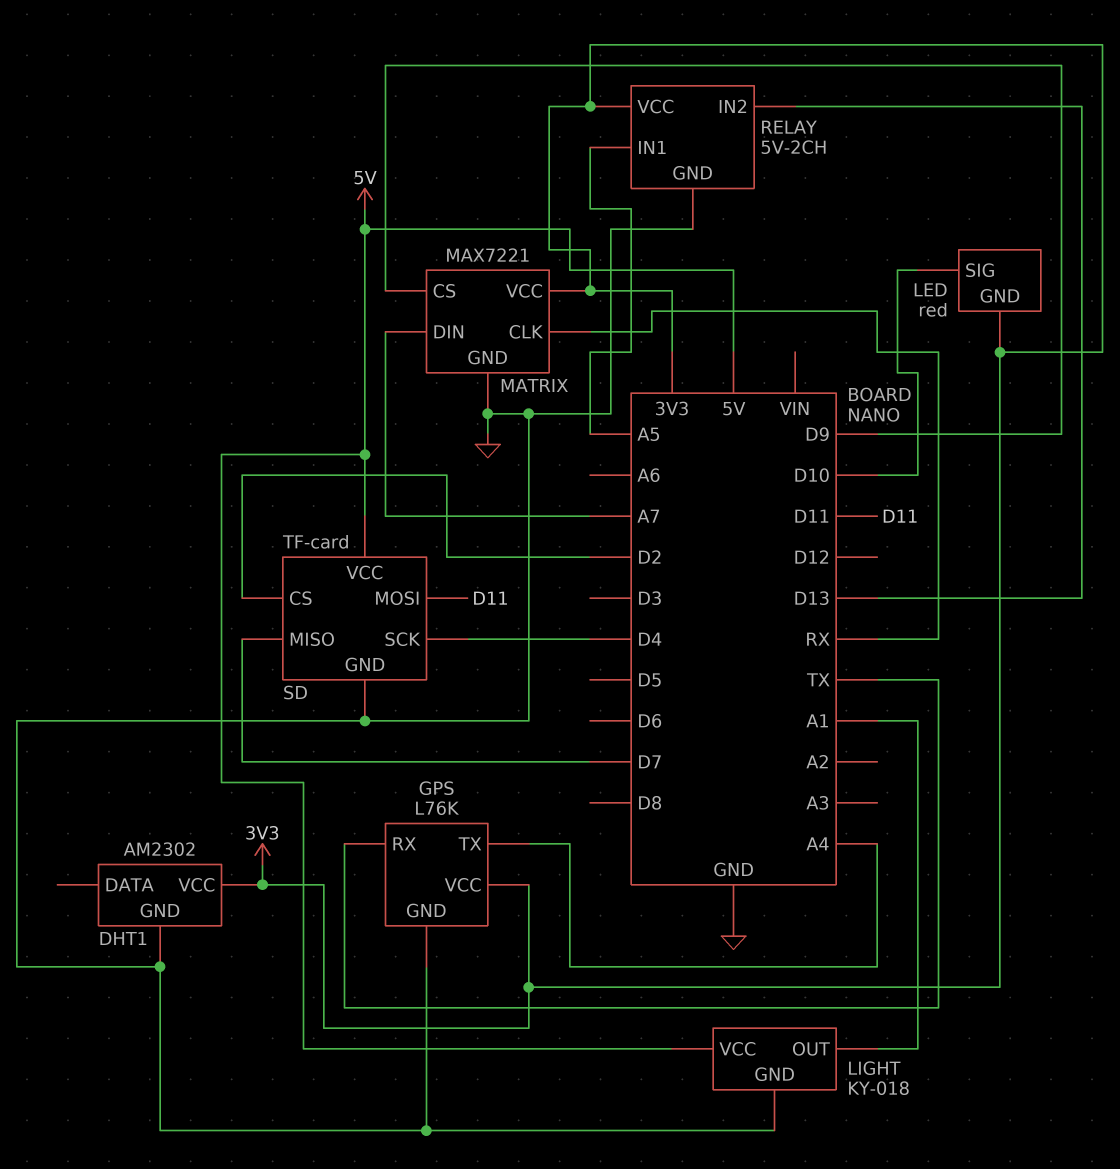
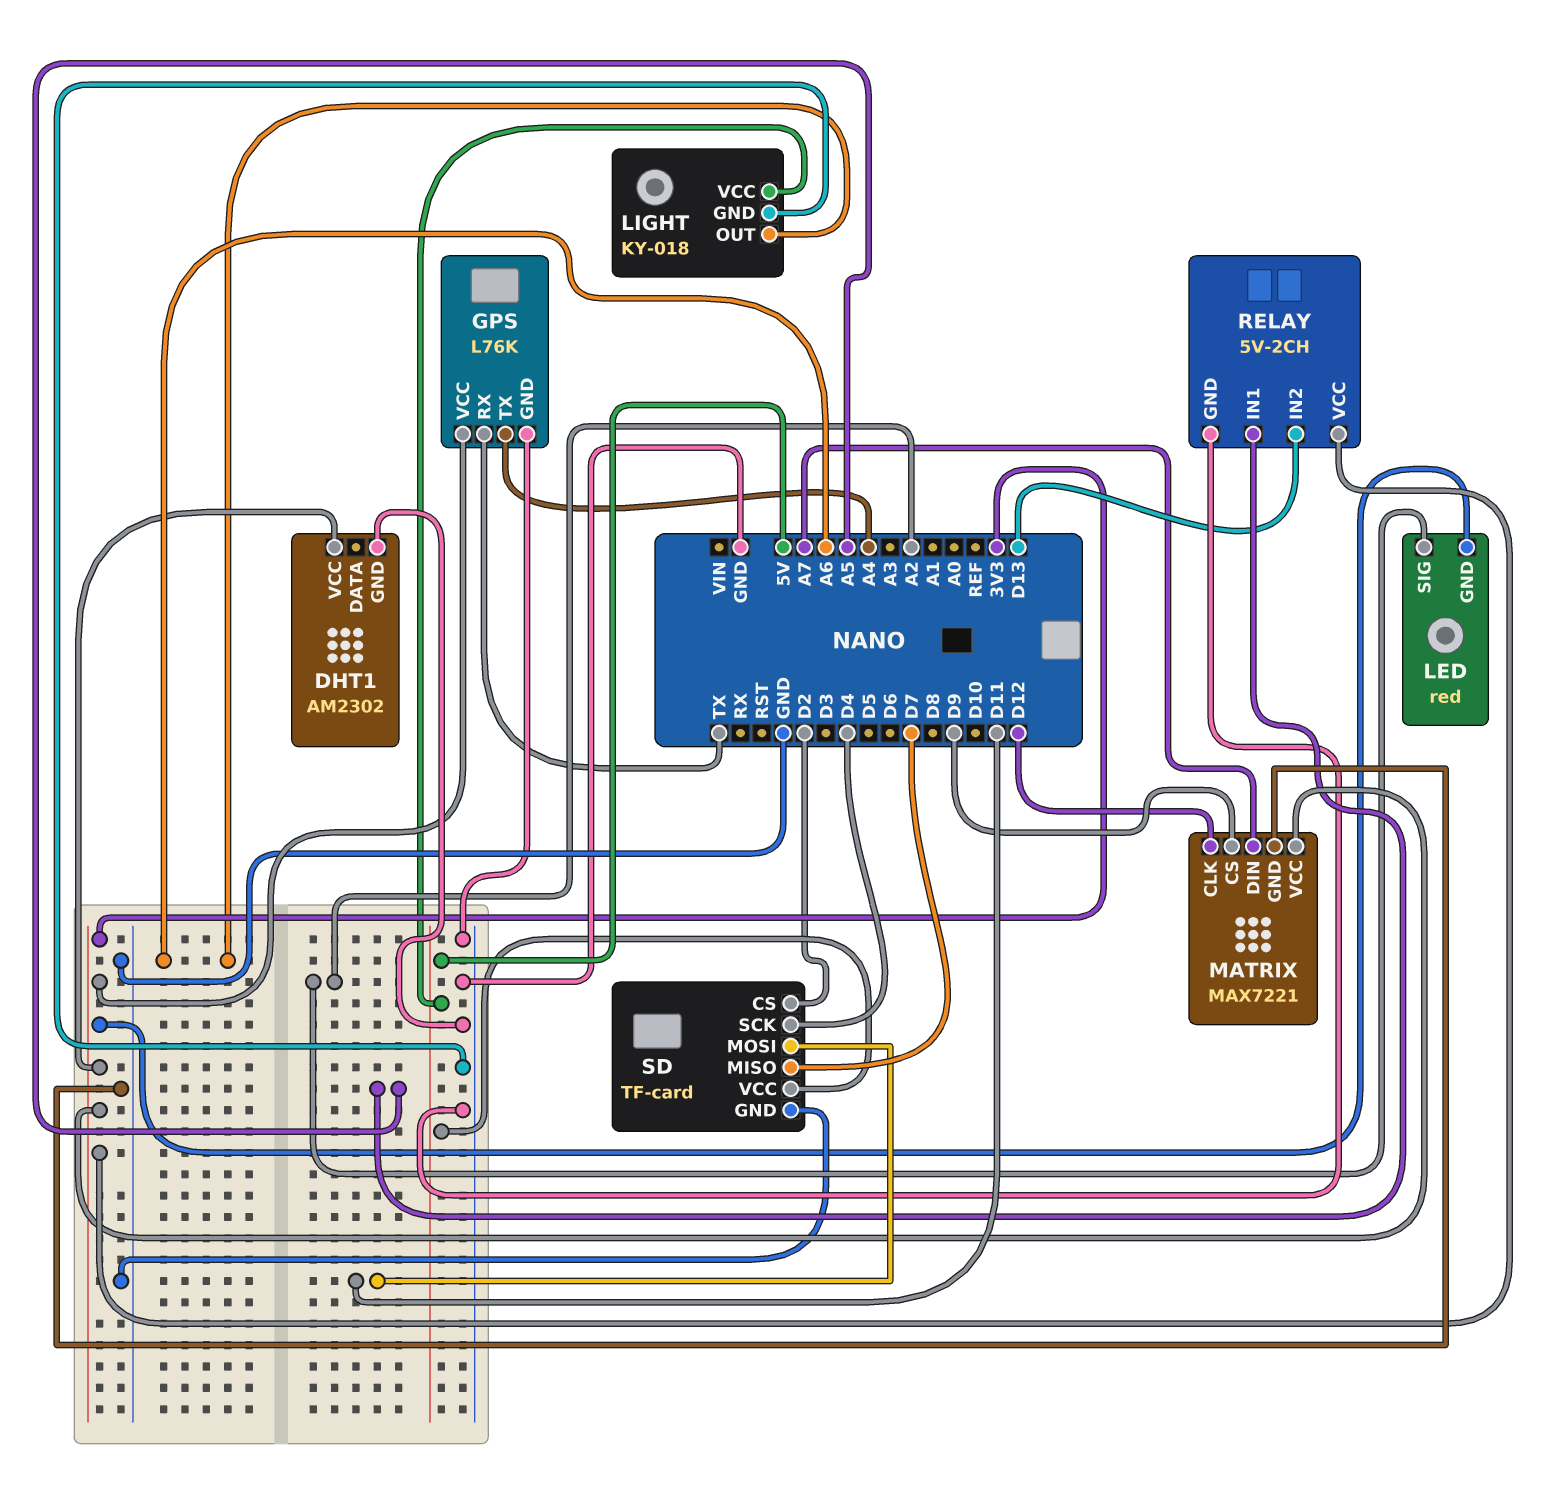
LED pin SIG: D10 -> A2
LIGHT pin OUT: A1 -> A6
MATRIX pin CLK: RX -> D12

